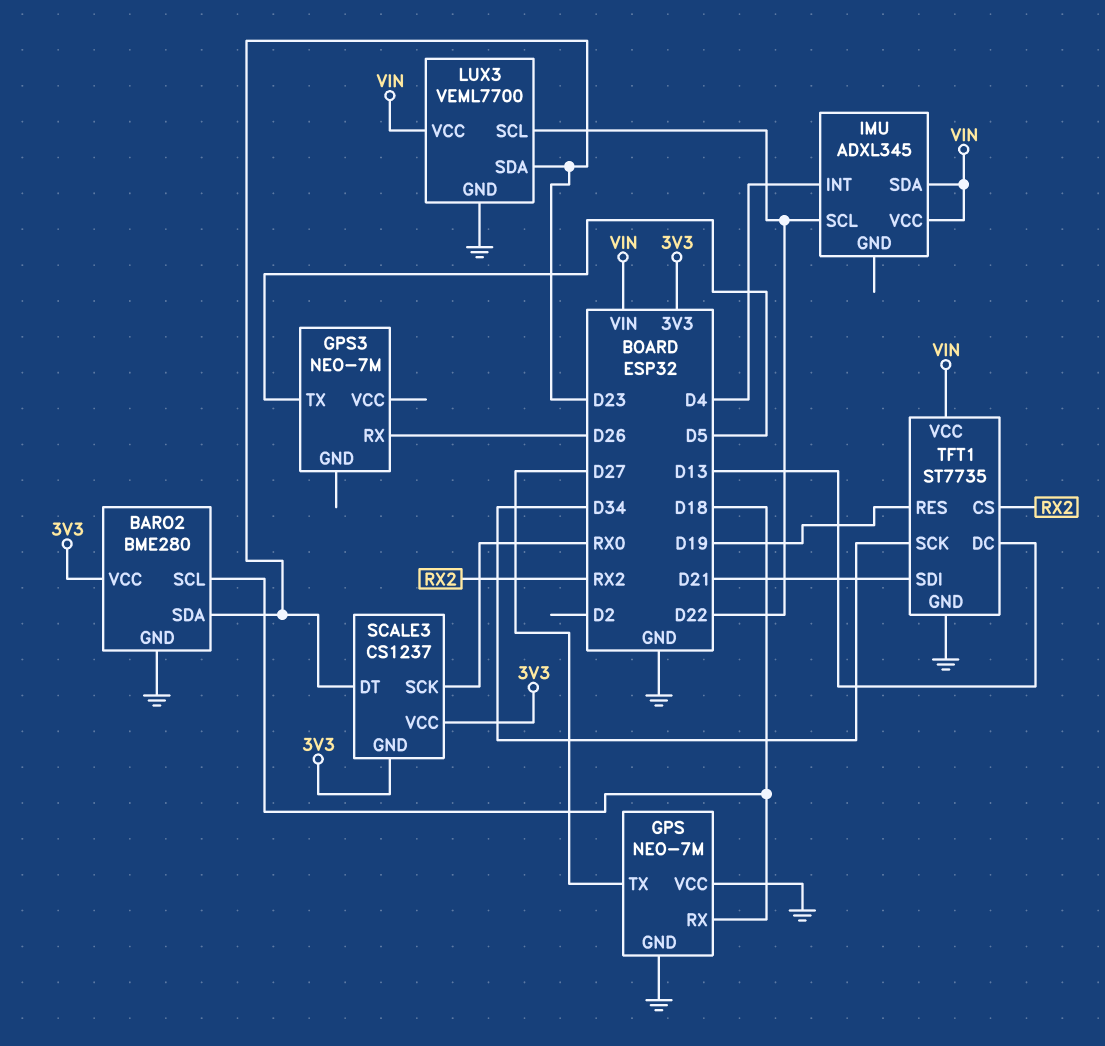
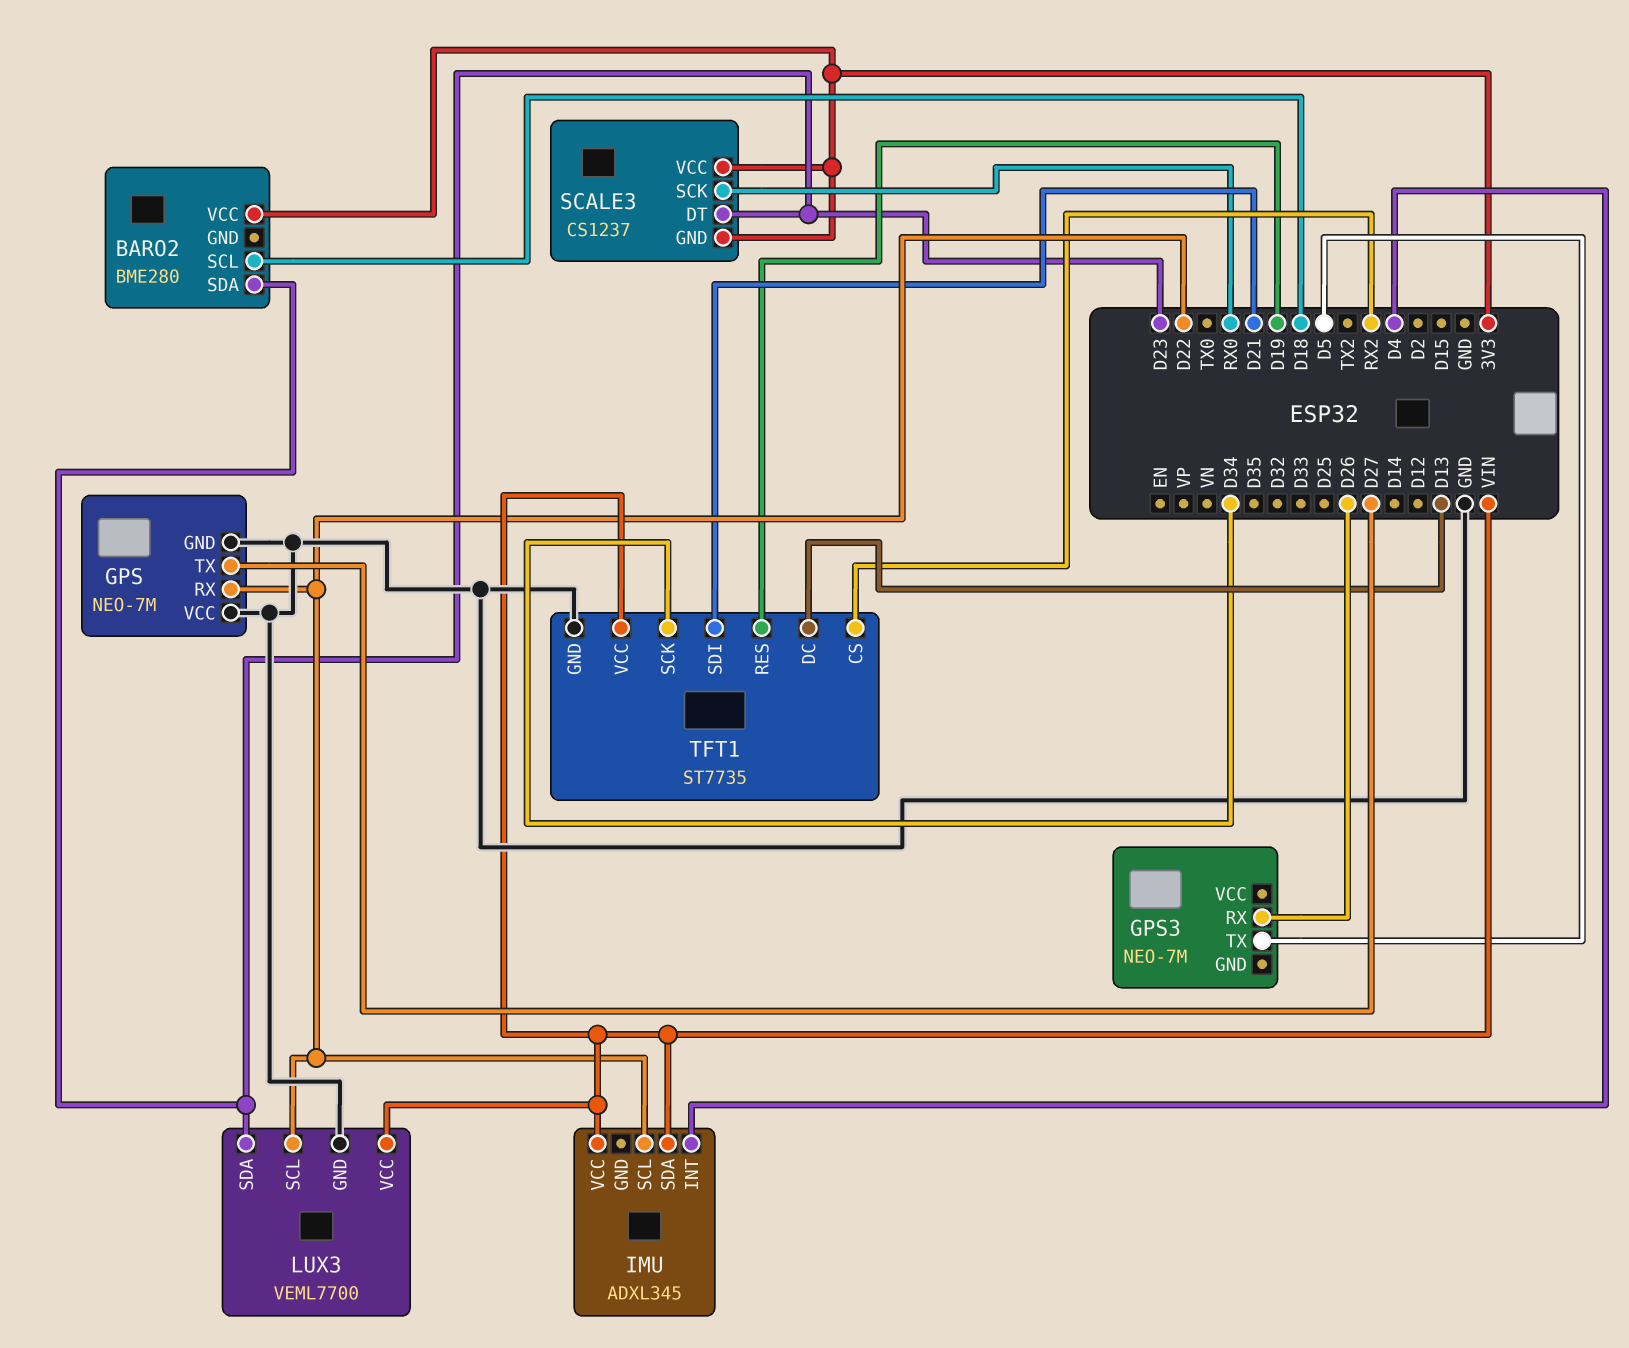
BARO2 pin GND: GND -> none
GPS pin RX: D18 -> D22

